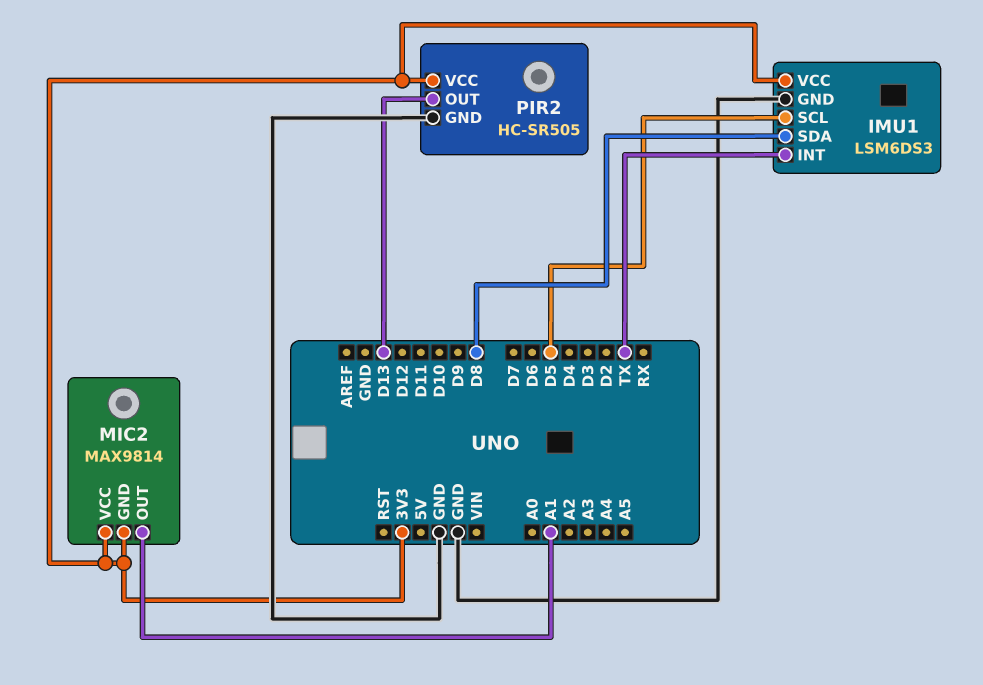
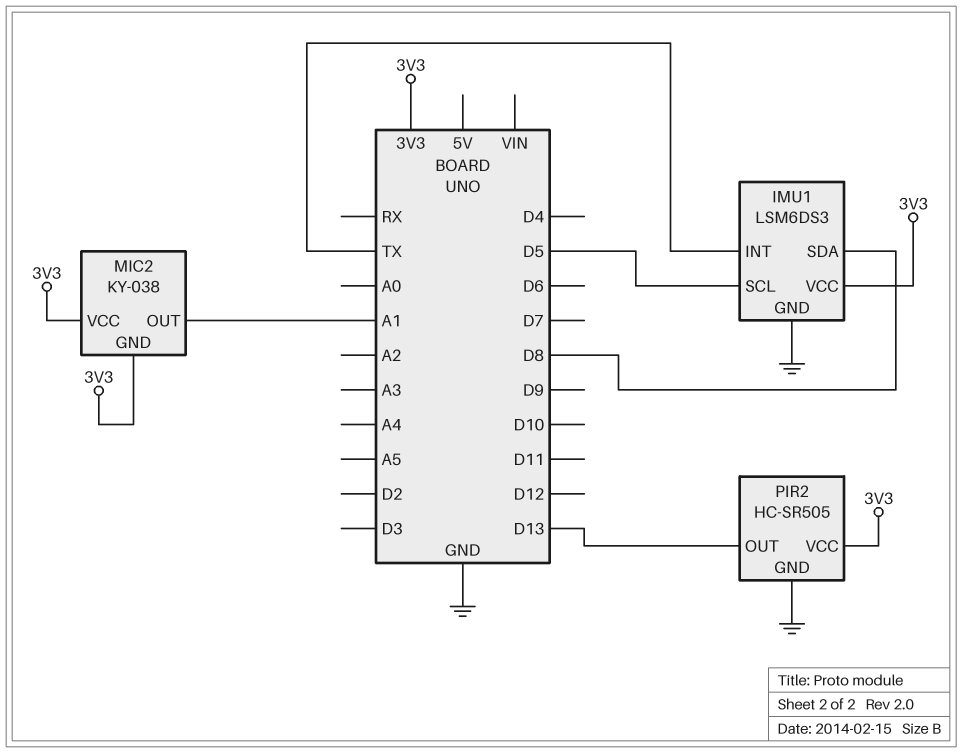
MIC2: MAX9814 -> KY-038

